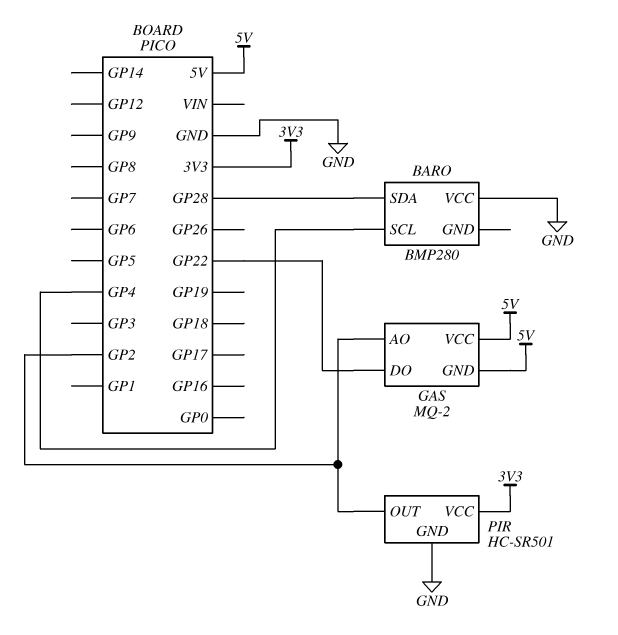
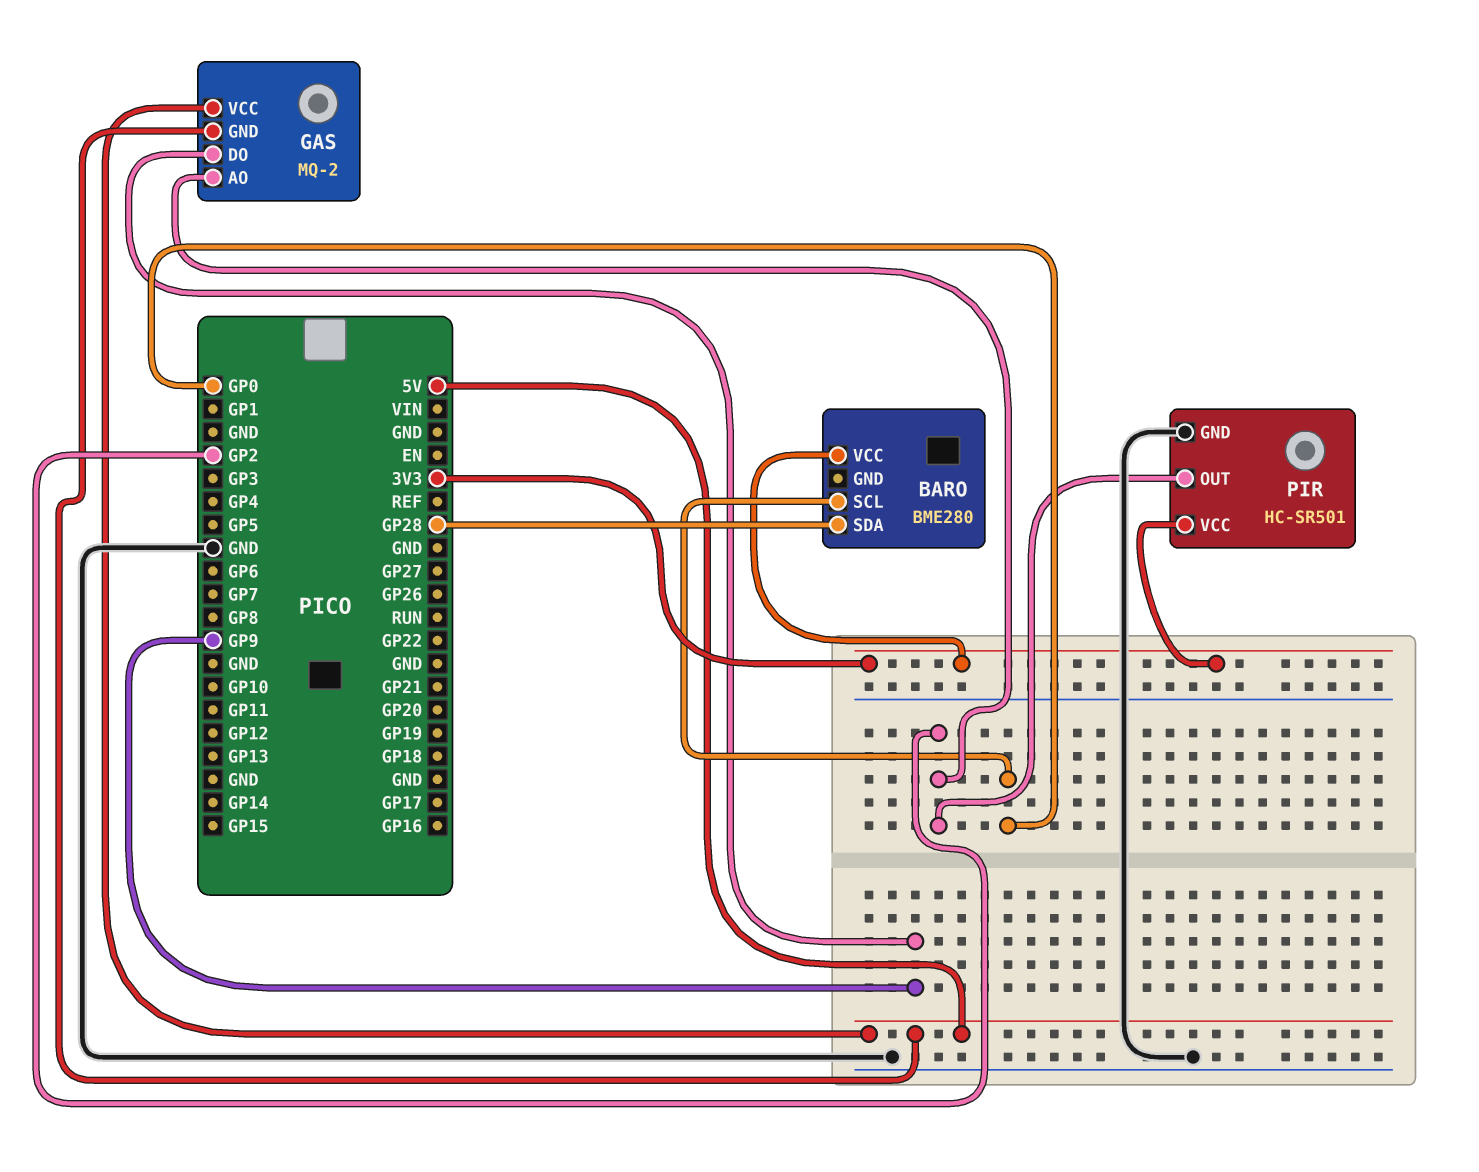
BARO: BMP280 -> BME280
BARO pin SCL: GP4 -> GP0
BARO pin VCC: GND -> 3V3
GAS pin DO: GP22 -> GP9

